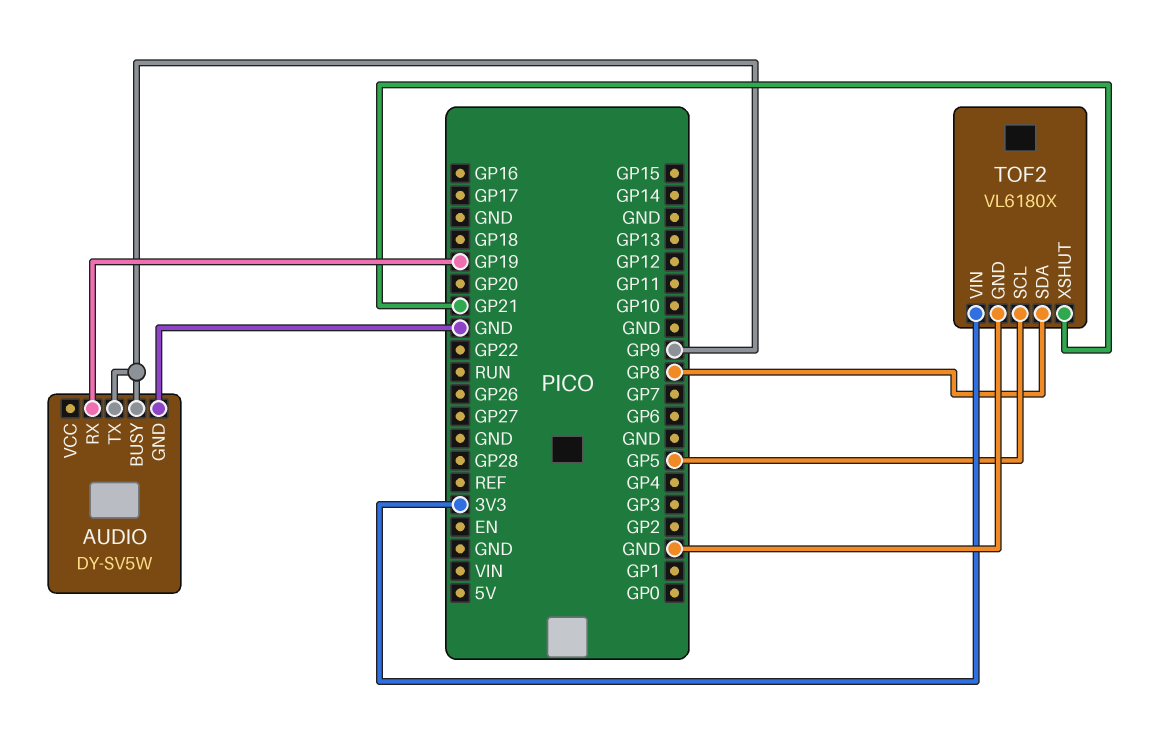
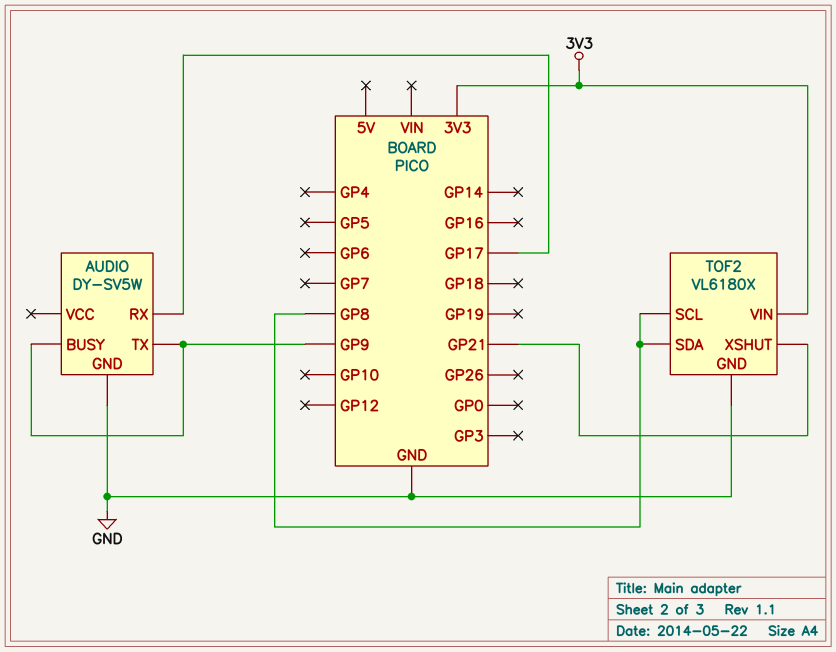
AUDIO pin RX: GP19 -> GP17
TOF2 pin SCL: GP5 -> GP8

